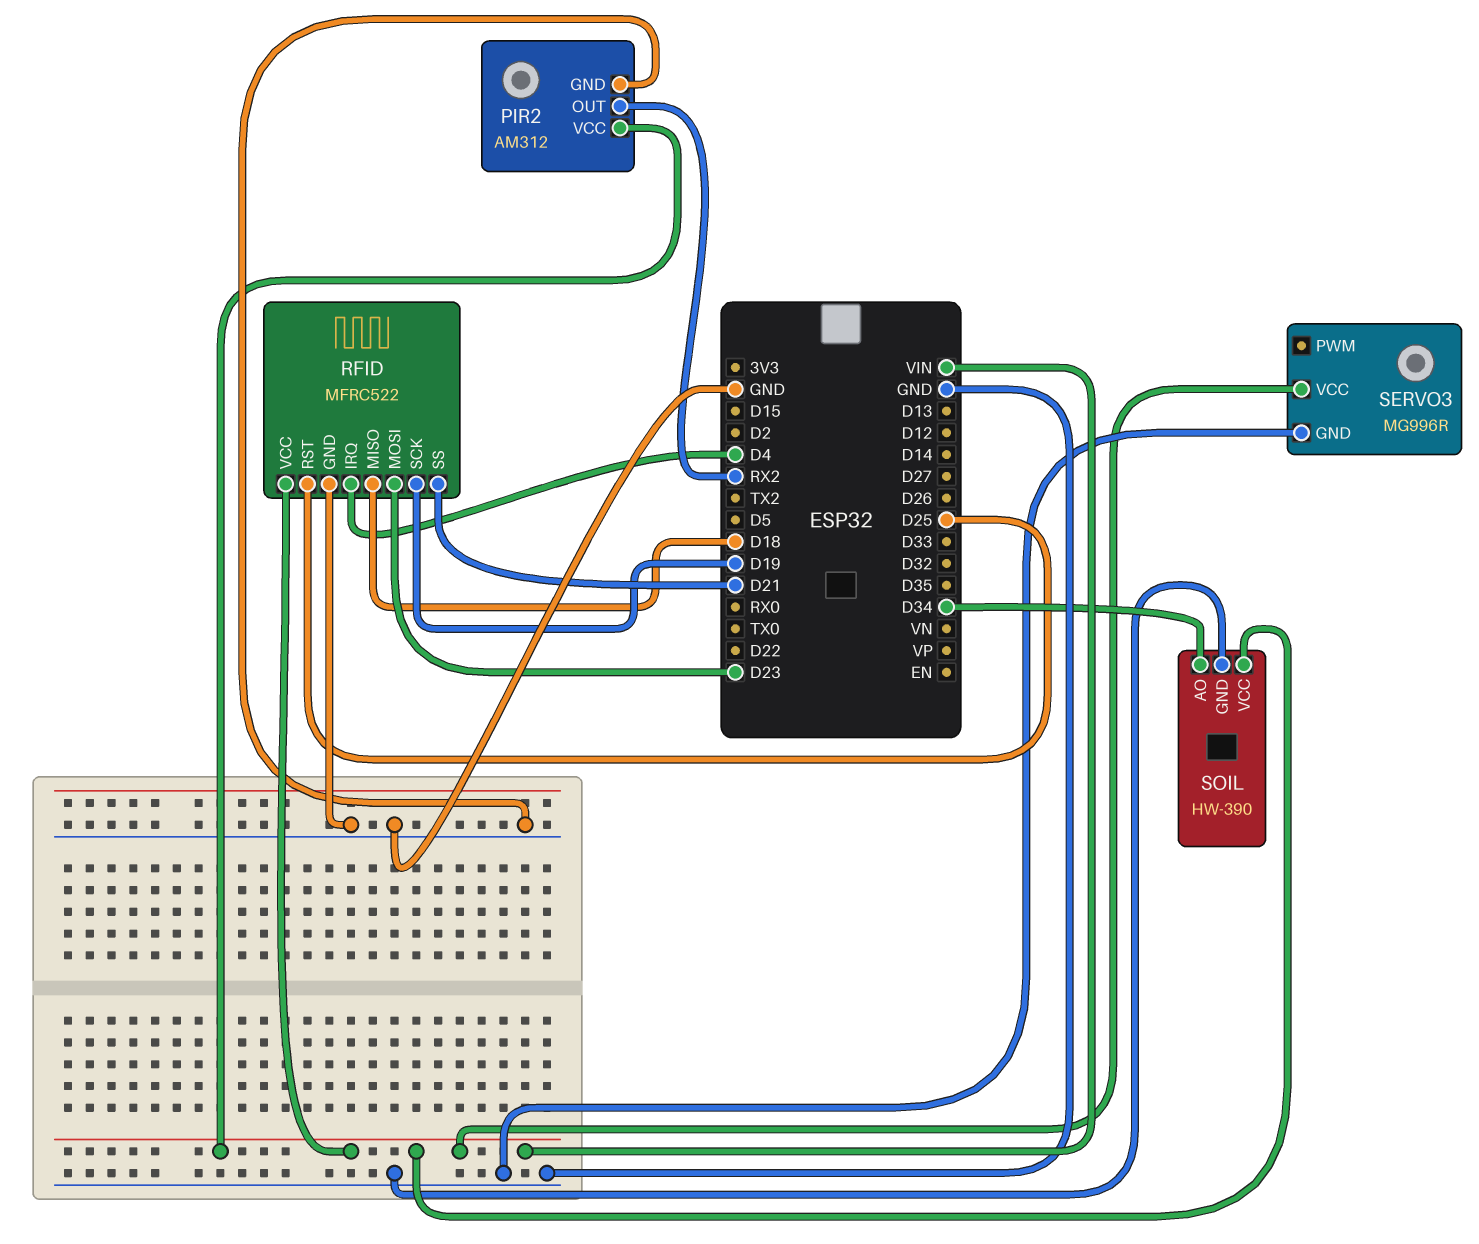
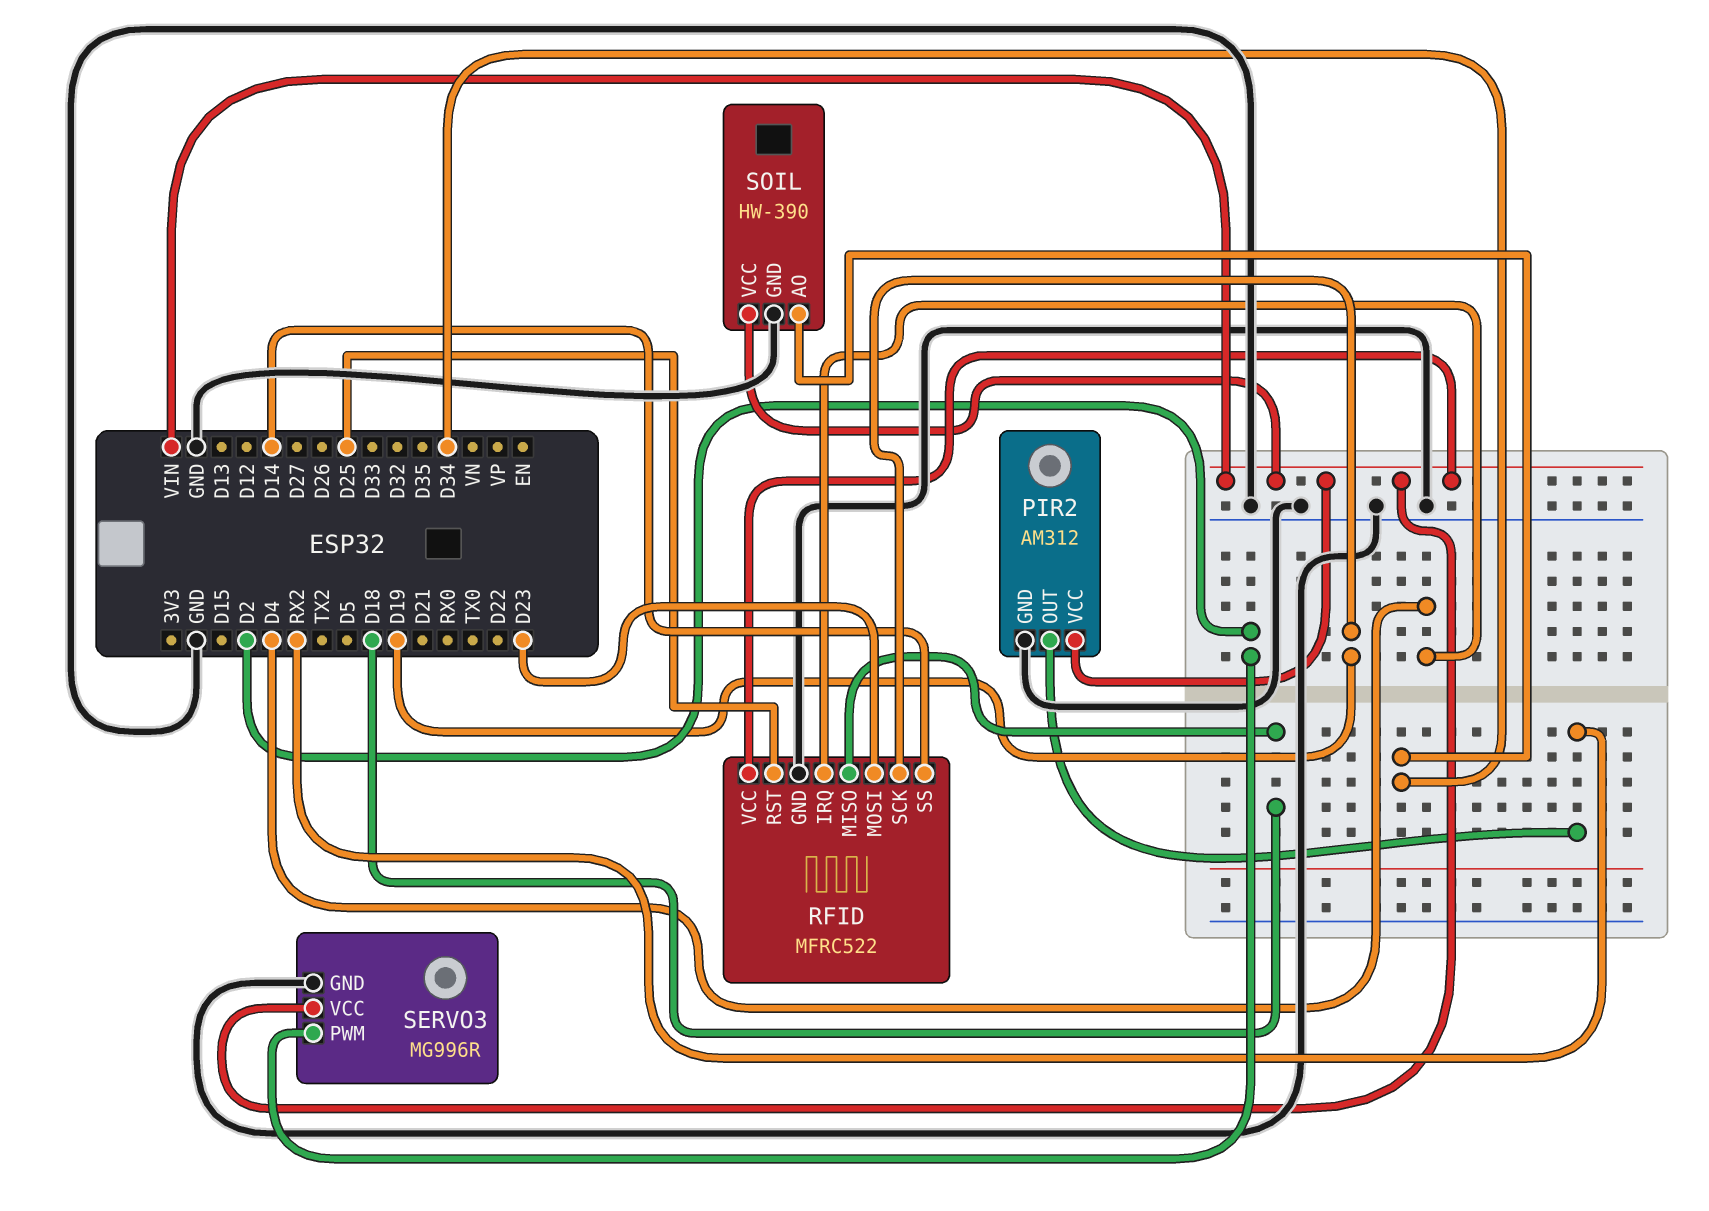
RFID pin SS: D21 -> D14
SERVO3 pin PWM: none -> D2

